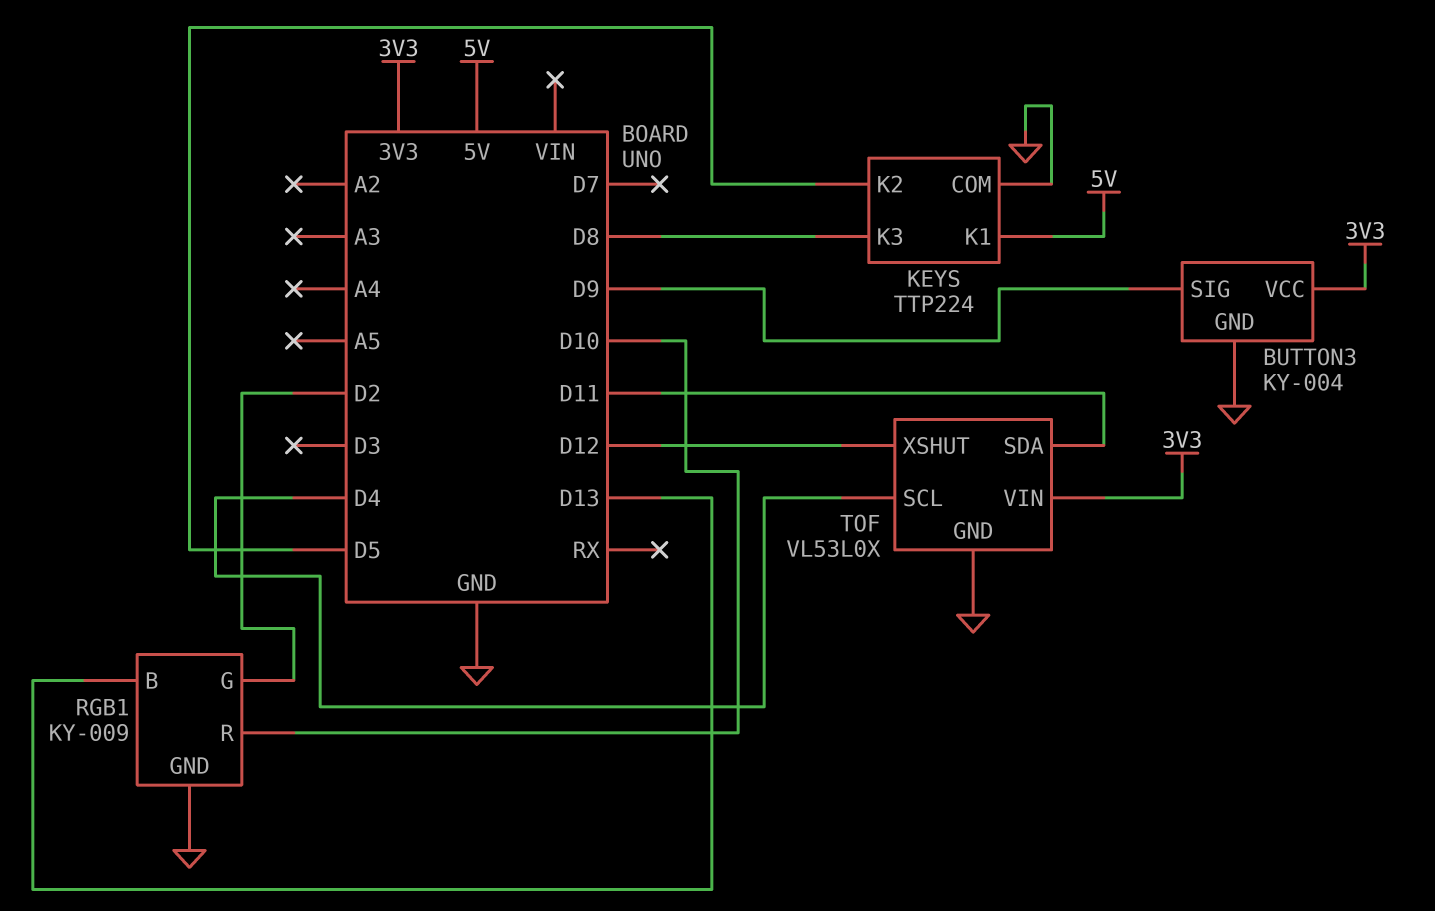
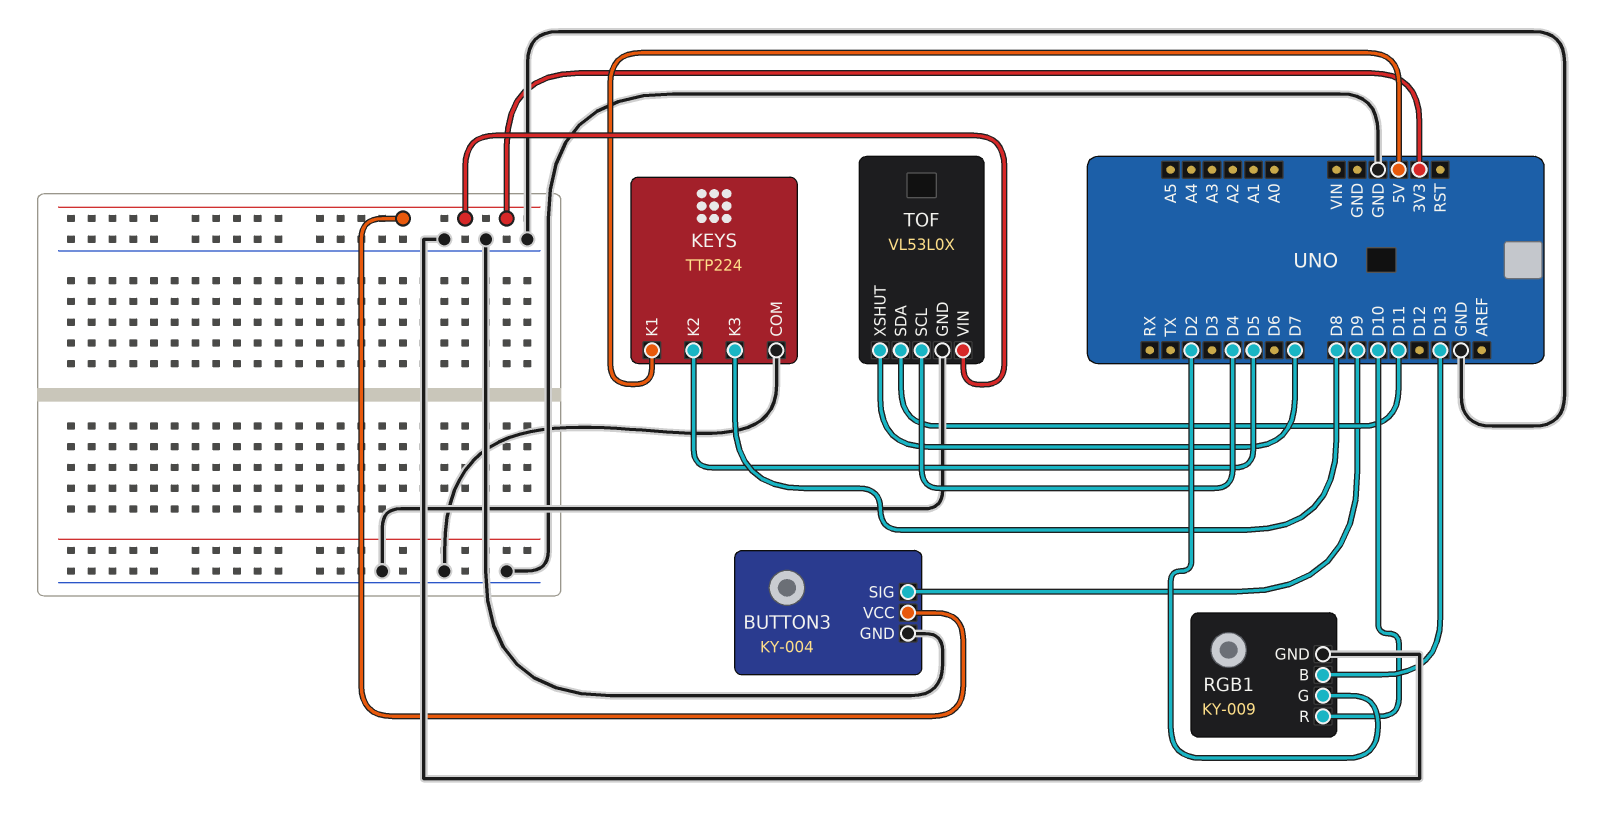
TOF pin XSHUT: D12 -> D7

